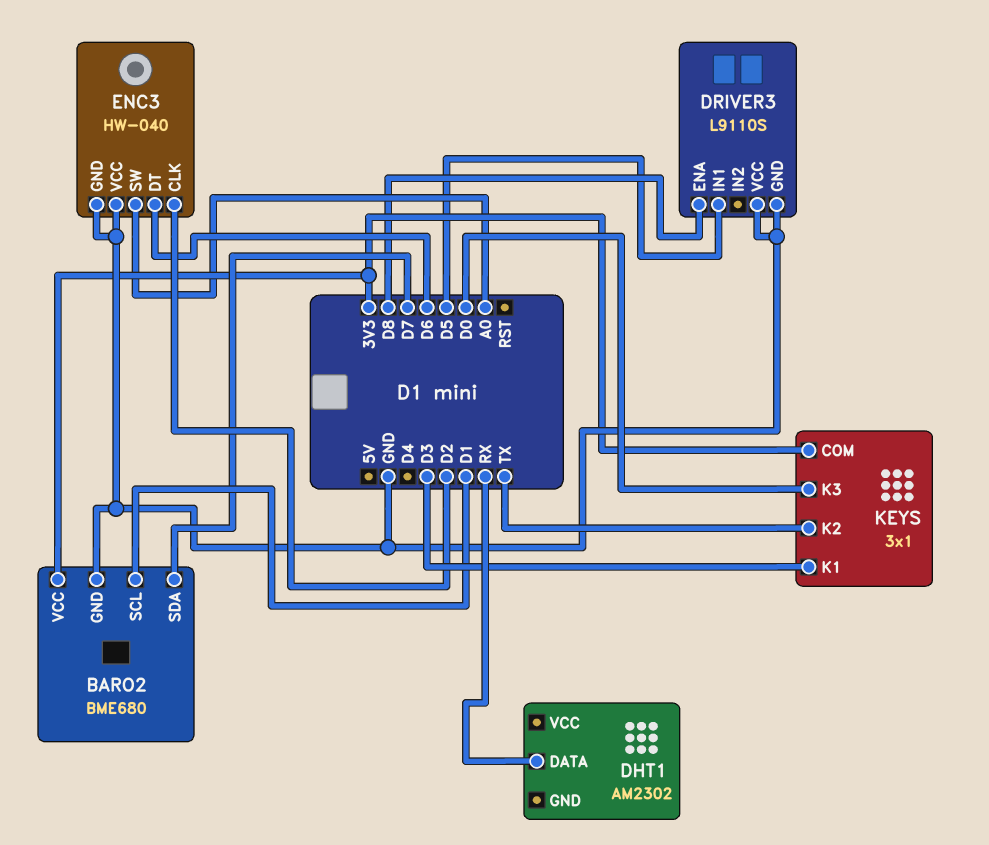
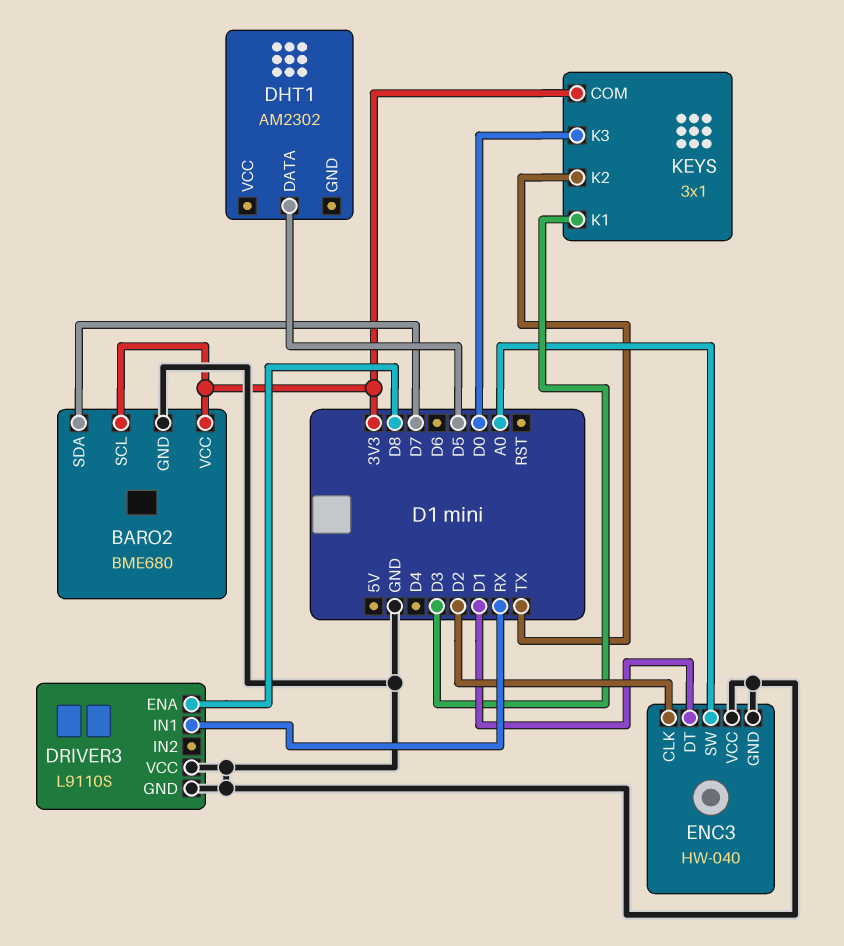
BARO2 pin SCL: D1 -> 3V3
DHT1 pin DATA: RX -> D5
DRIVER3 pin IN1: D5 -> RX
ENC3 pin DT: D6 -> D1

